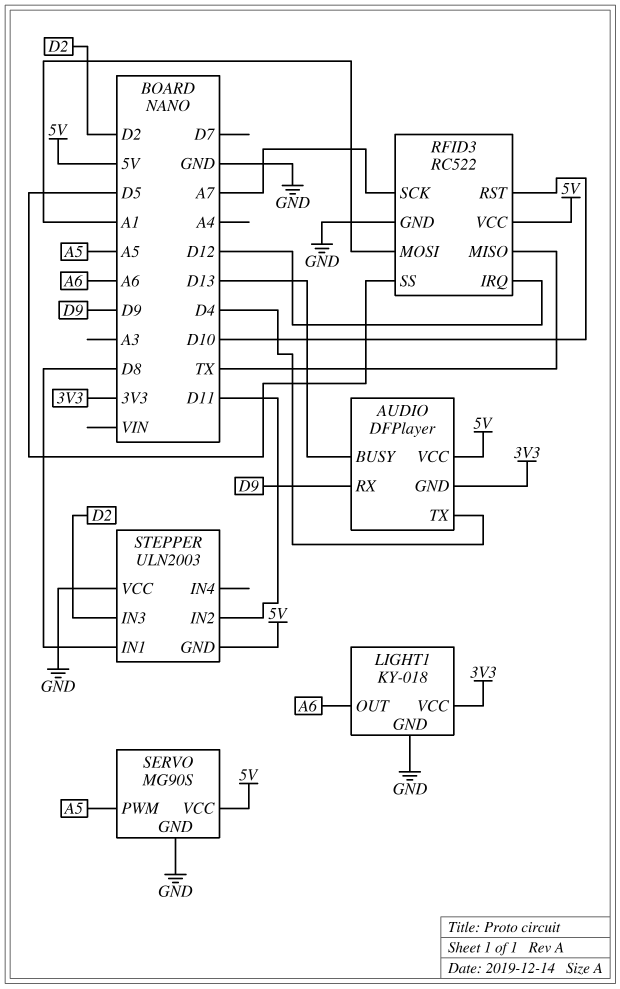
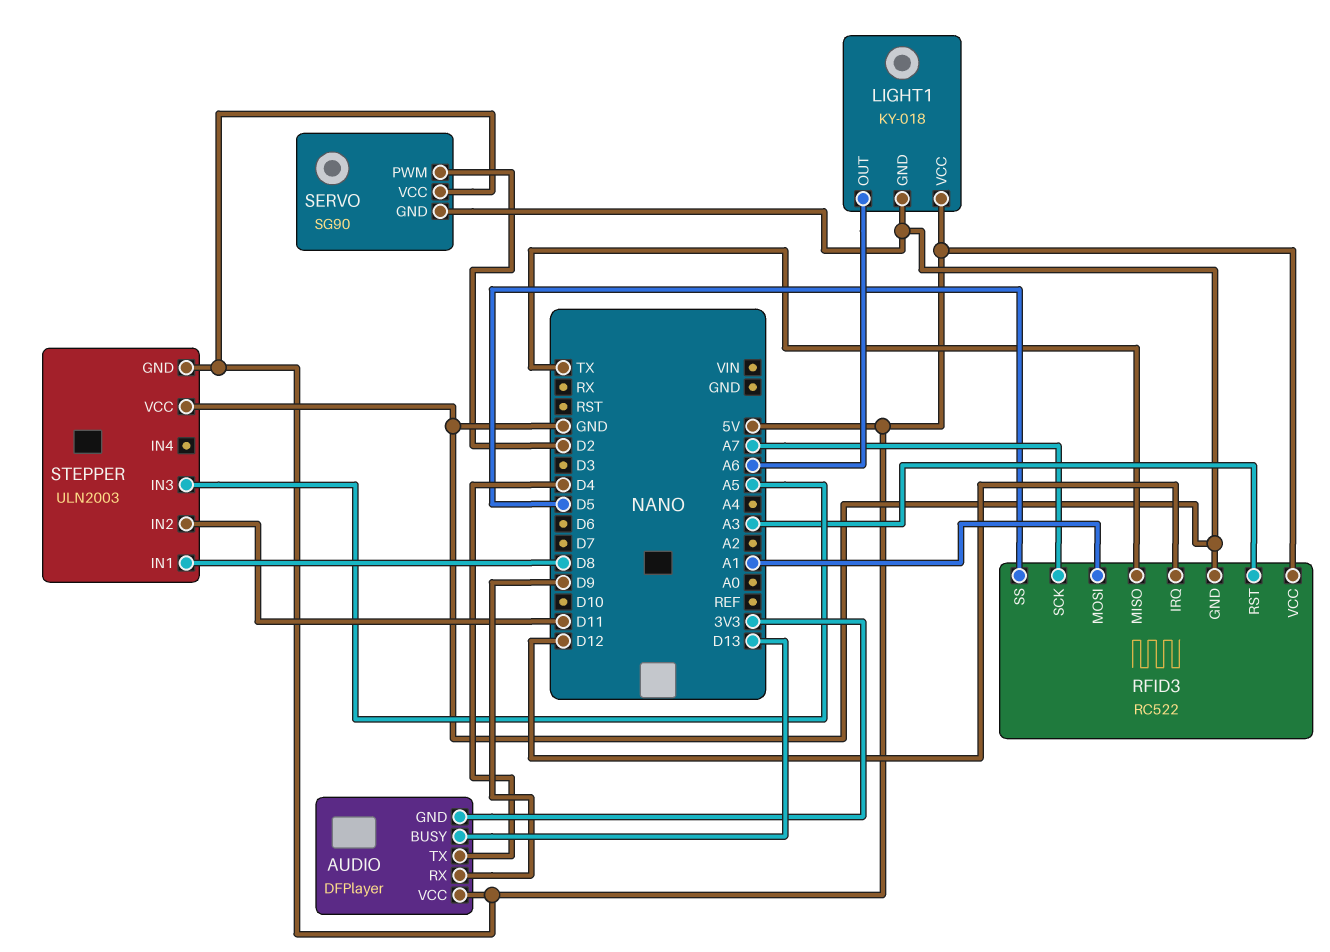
LIGHT1 pin VCC: 3V3 -> 5V
RFID3 pin RST: D10 -> A3
SERVO: MG90S -> SG90
SERVO pin PWM: A5 -> D2
STEPPER pin IN3: D2 -> A5

